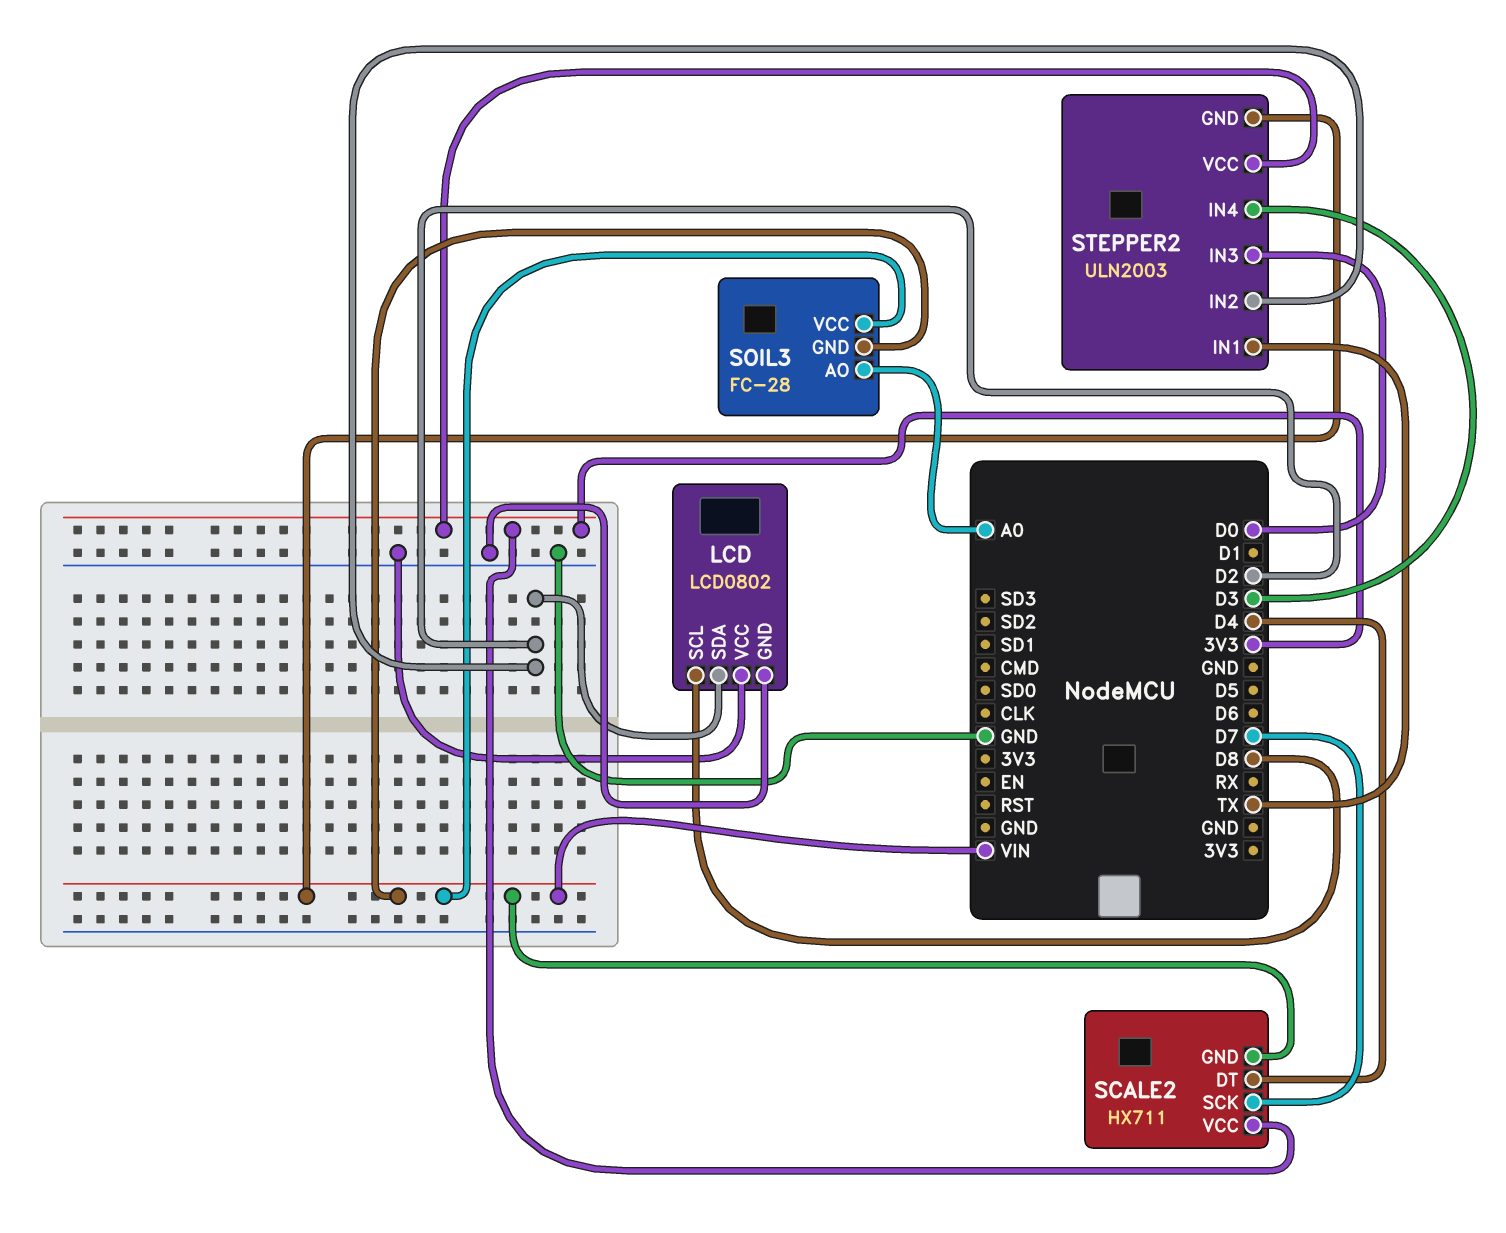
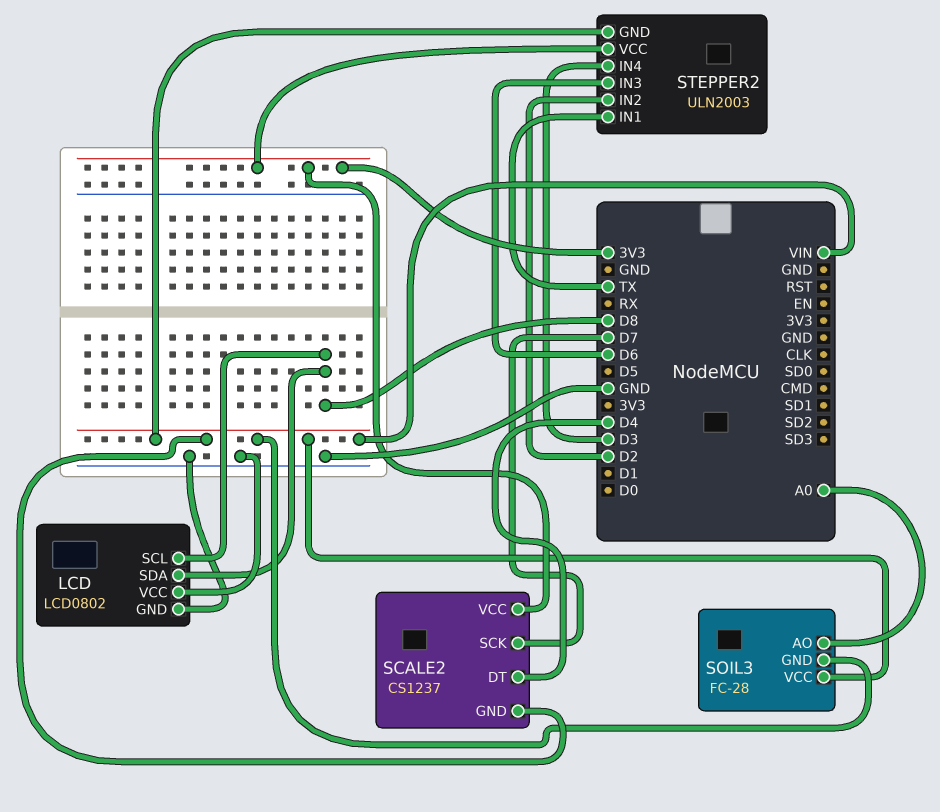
LCD pin SDA: D2 -> D8
SCALE2: HX711 -> CS1237
STEPPER2 pin IN3: D0 -> D6

